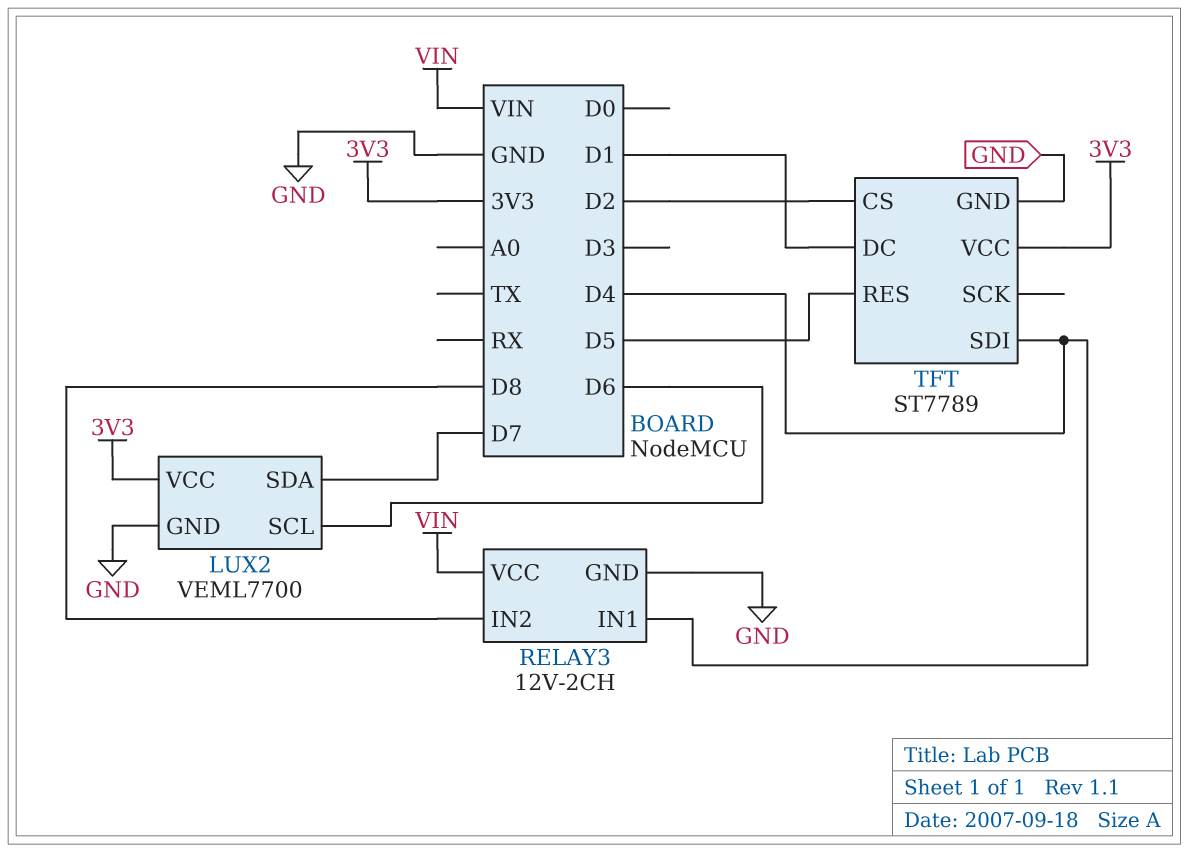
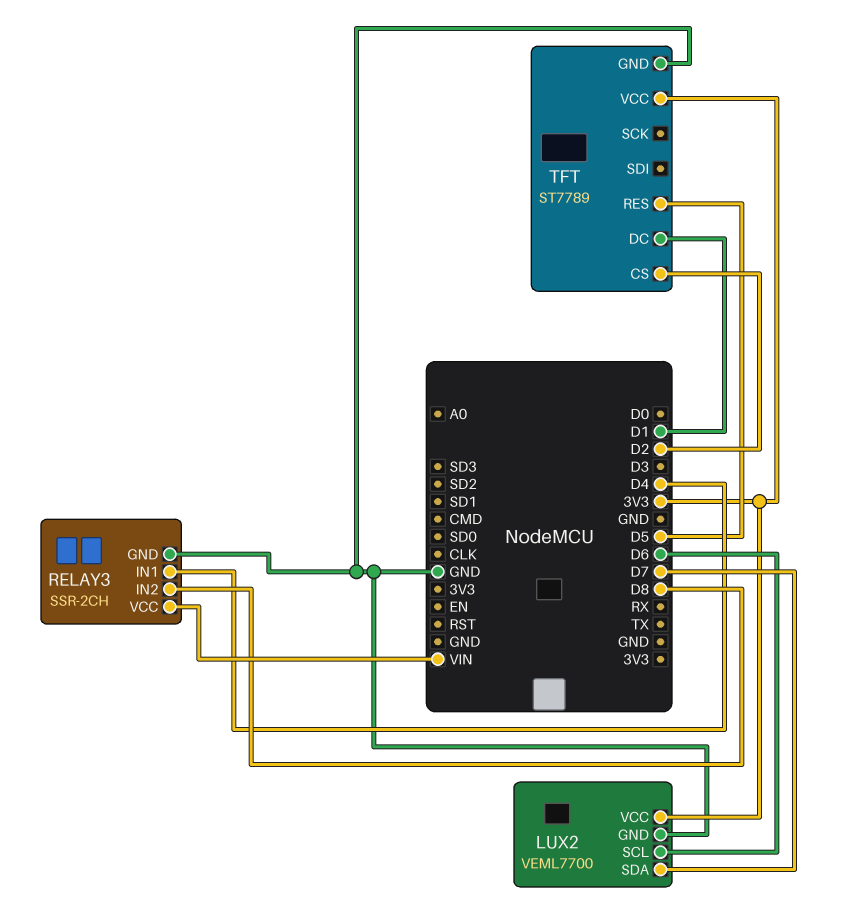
RELAY3: 12V-2CH -> SSR-2CH
TFT pin SDI: D4 -> none

